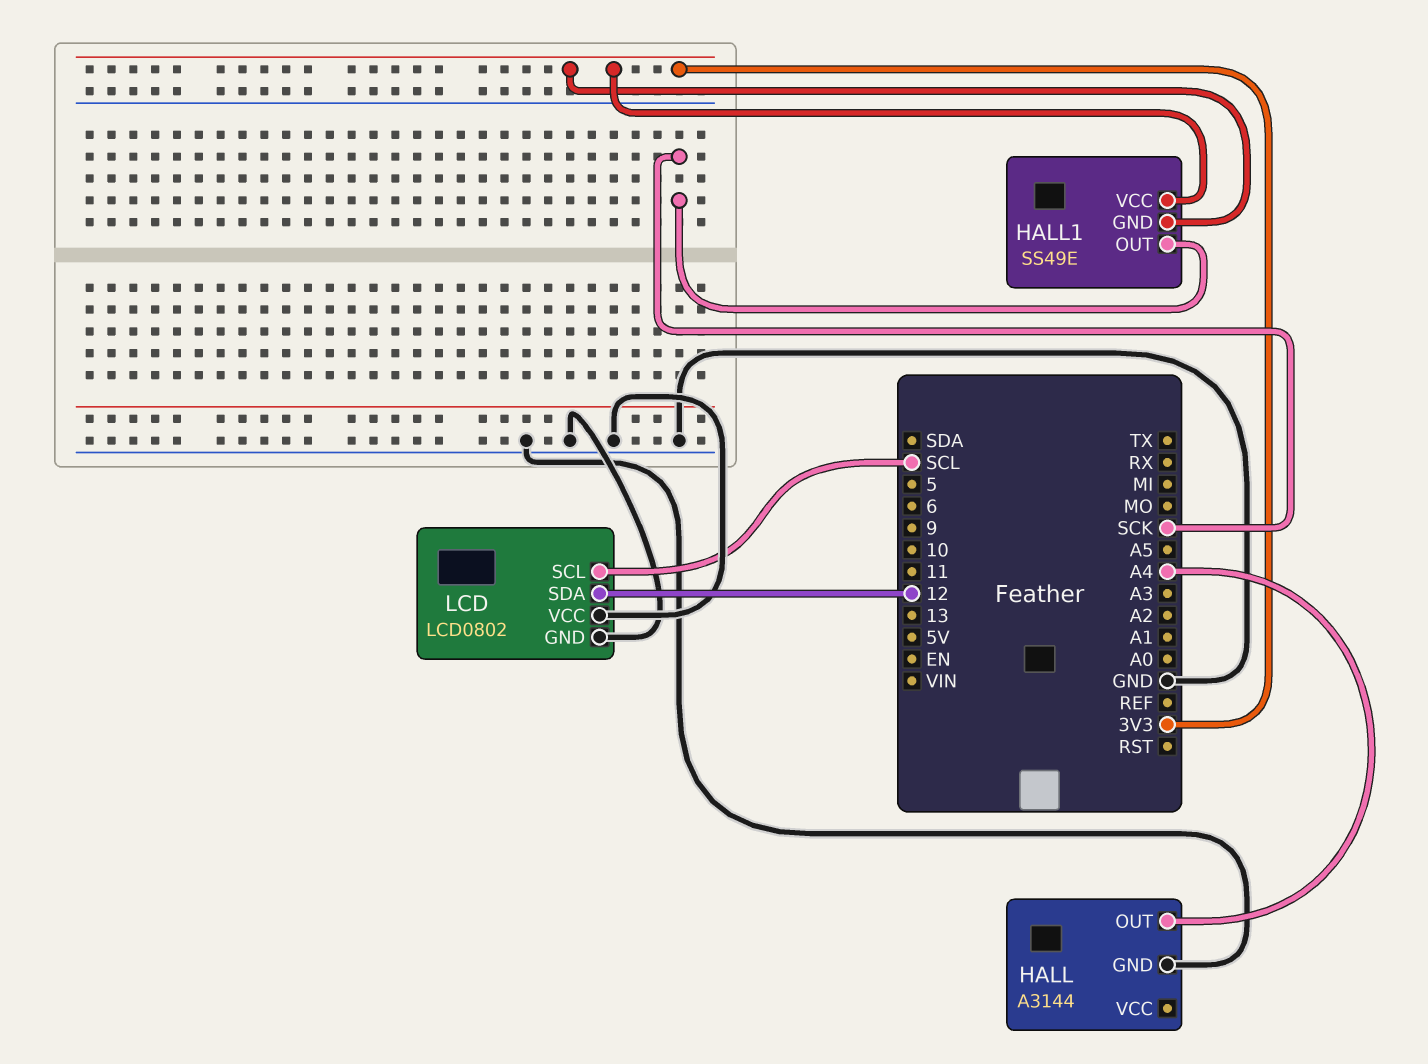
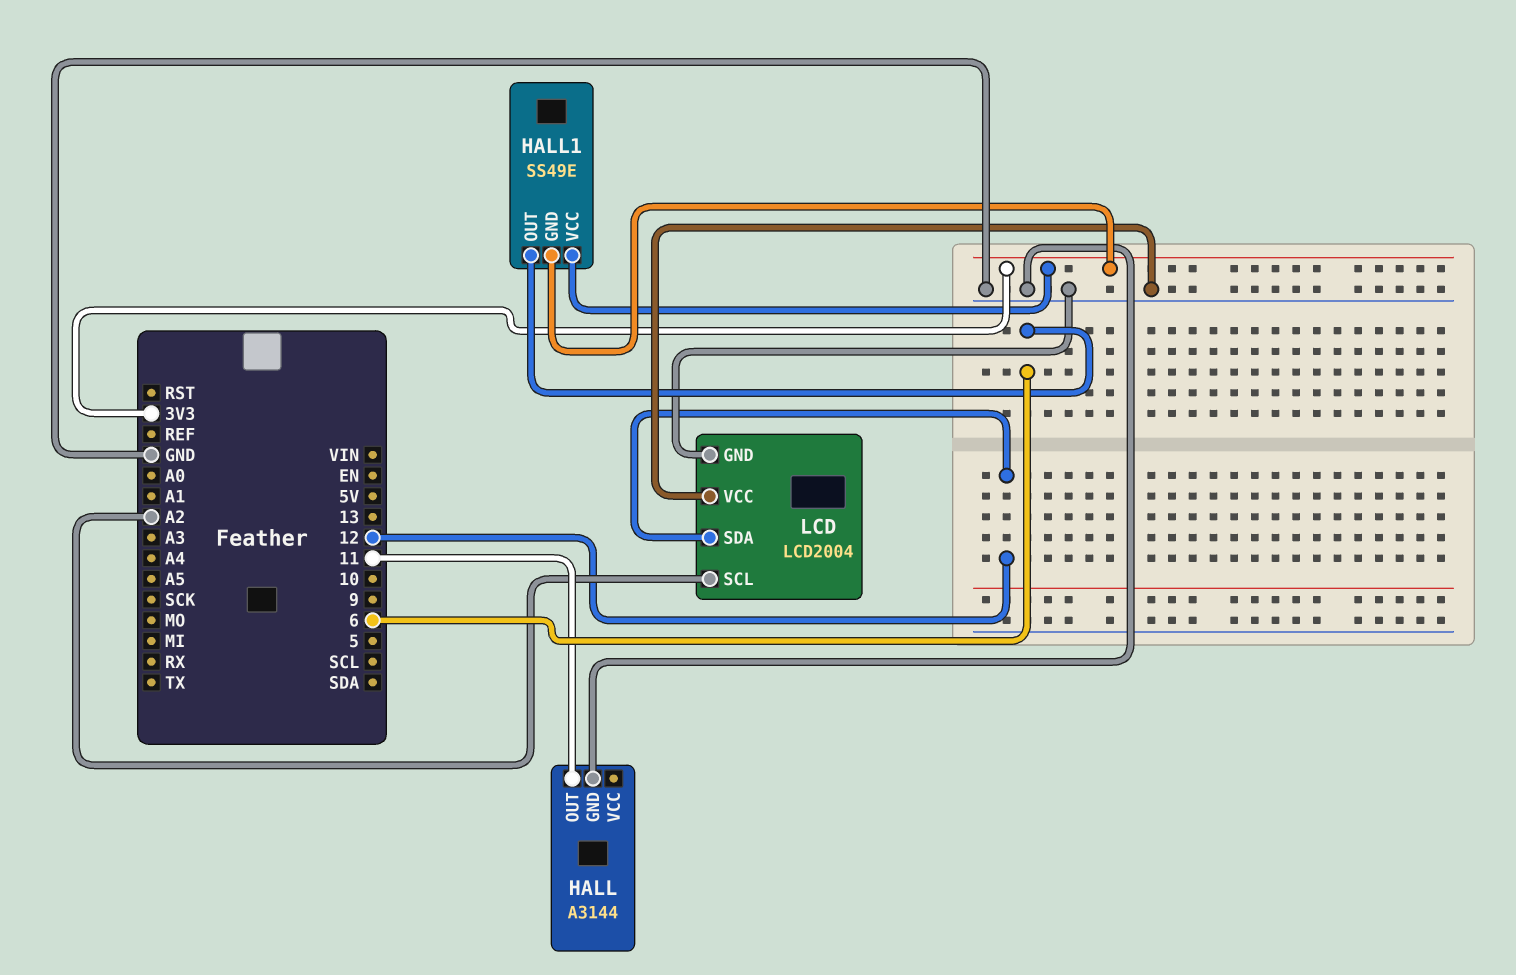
HALL pin OUT: A4 -> 11
HALL1 pin OUT: SCK -> 6
LCD: LCD0802 -> LCD2004
LCD pin SCL: SCL -> A2

